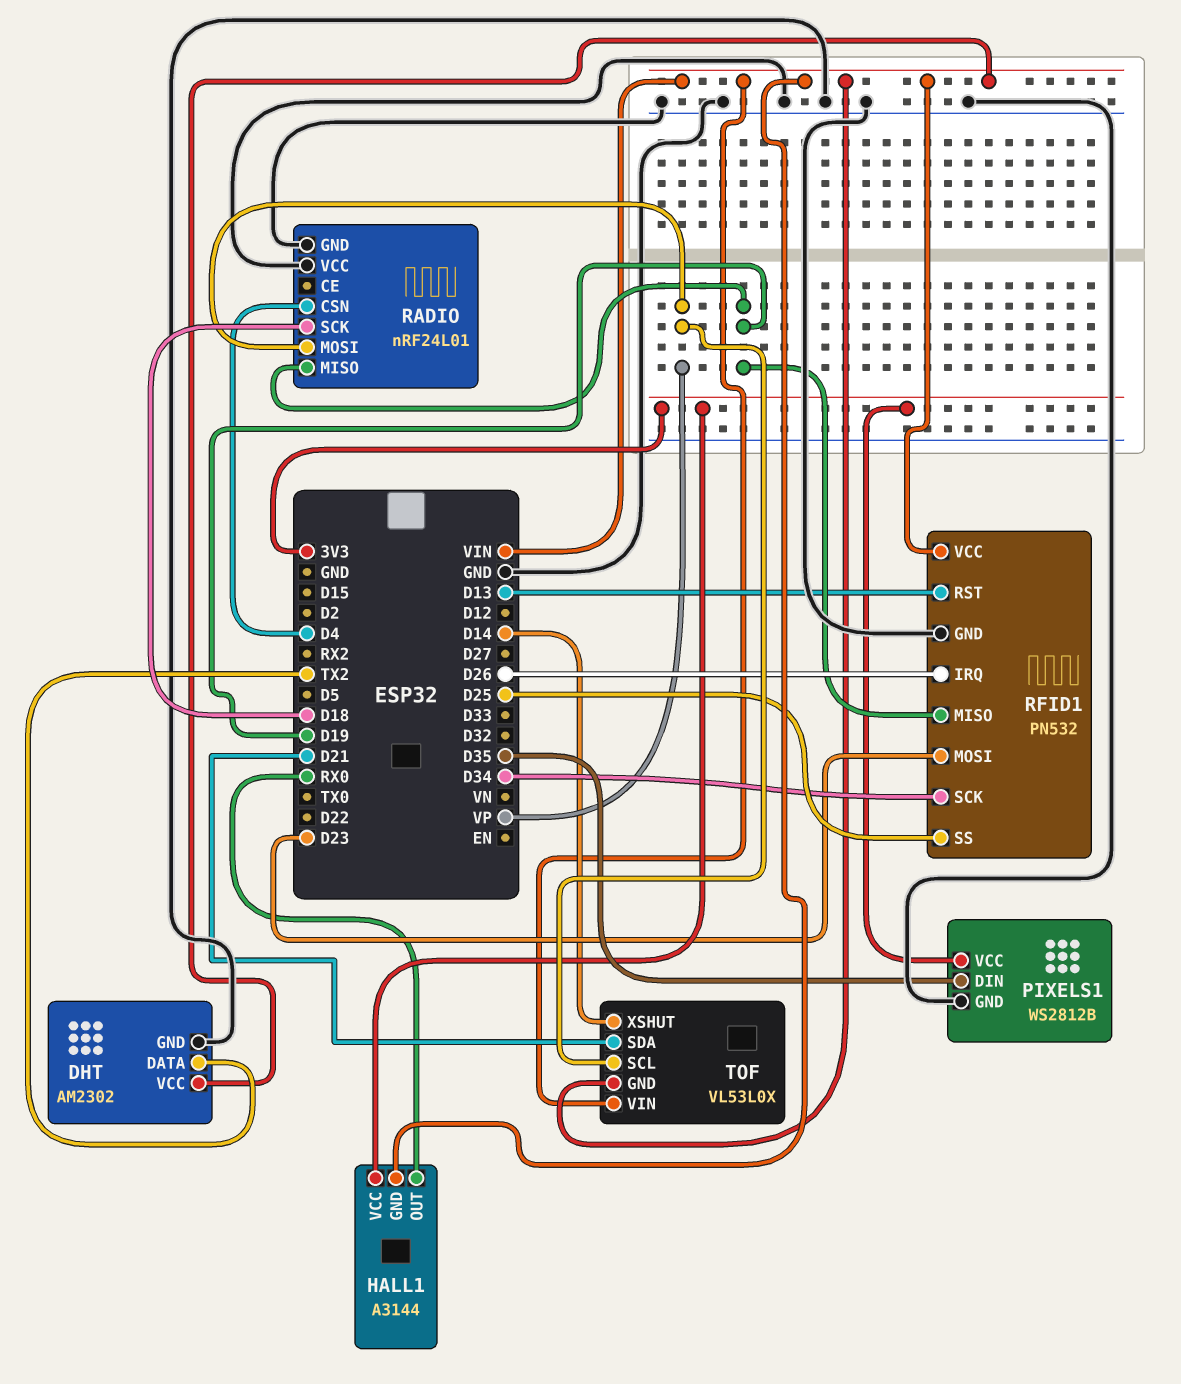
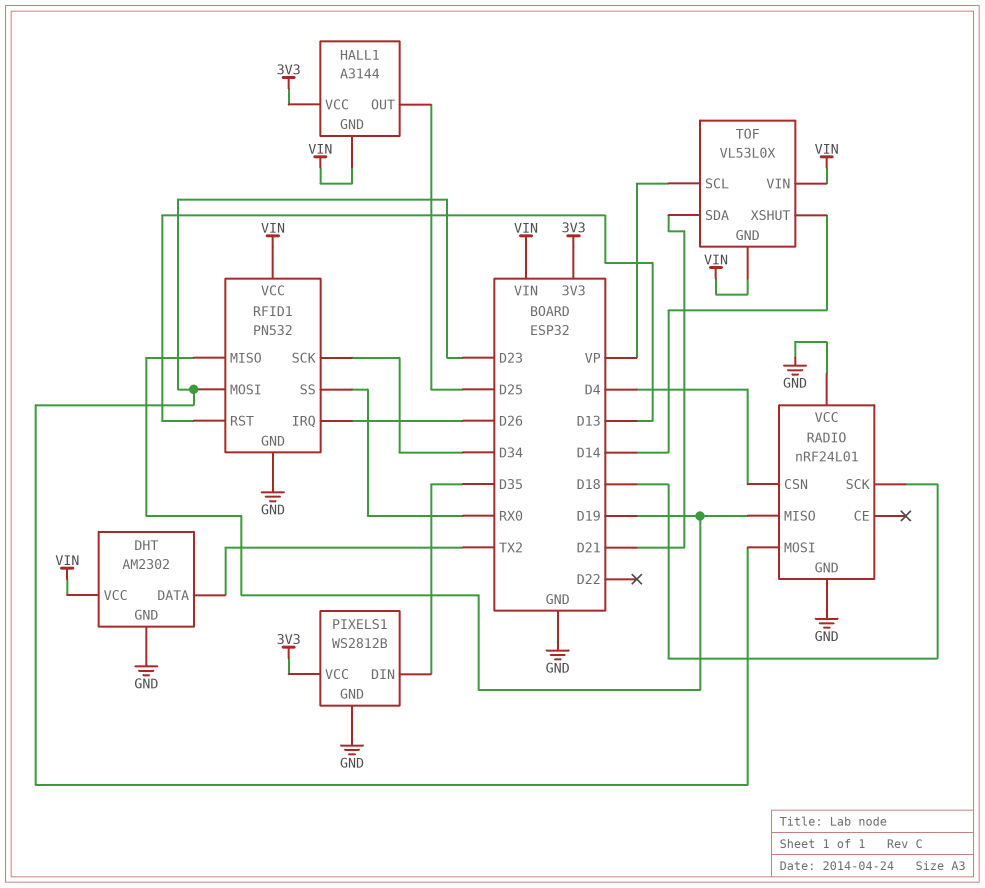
HALL1 pin OUT: RX0 -> D25
RADIO pin MOSI: VP -> D23
RFID1 pin SS: D25 -> RX0

